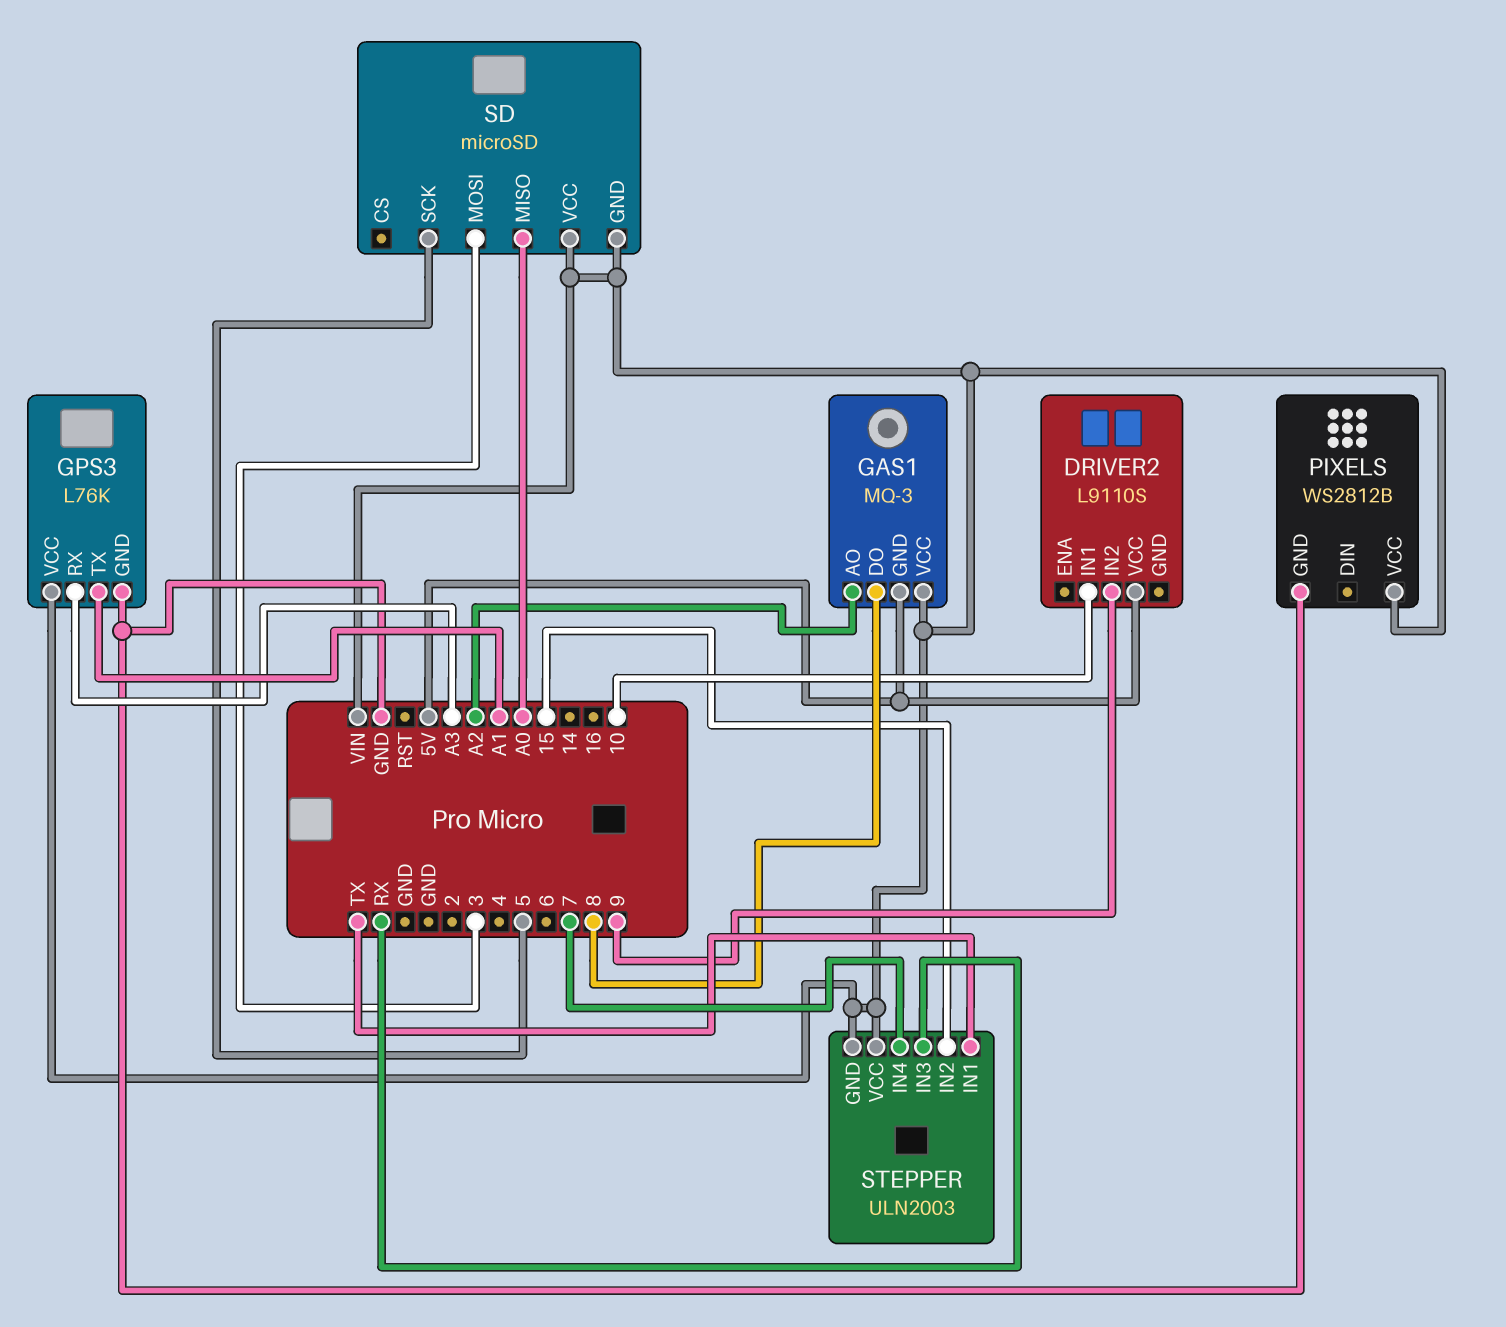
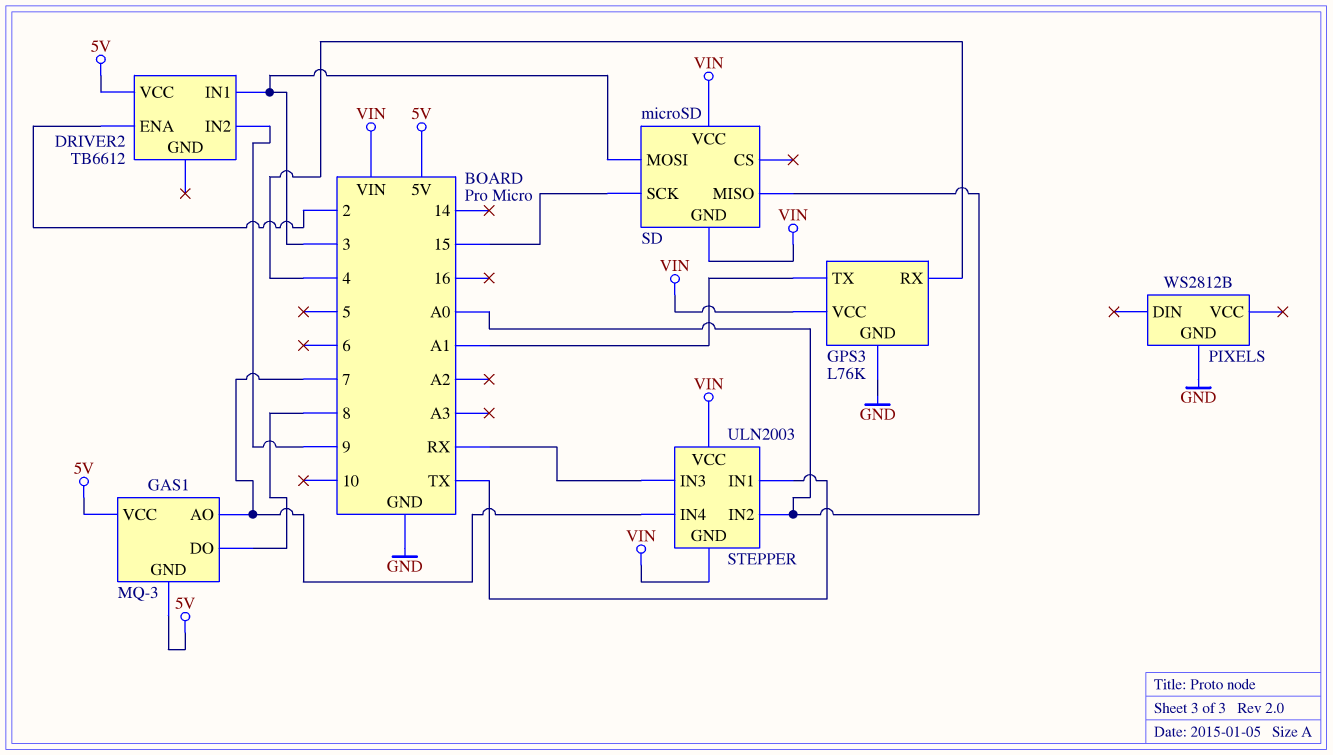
DRIVER2: L9110S -> TB6612
DRIVER2 pin ENA: none -> 2
DRIVER2 pin IN1: 10 -> 3
GAS1 pin AO: A2 -> 7
GAS1 pin VCC: VIN -> 5V
GPS3 pin RX: A3 -> 4
PIXELS pin VCC: VIN -> none
SD pin SCK: 5 -> 15
STEPPER pin IN2: 15 -> A0

